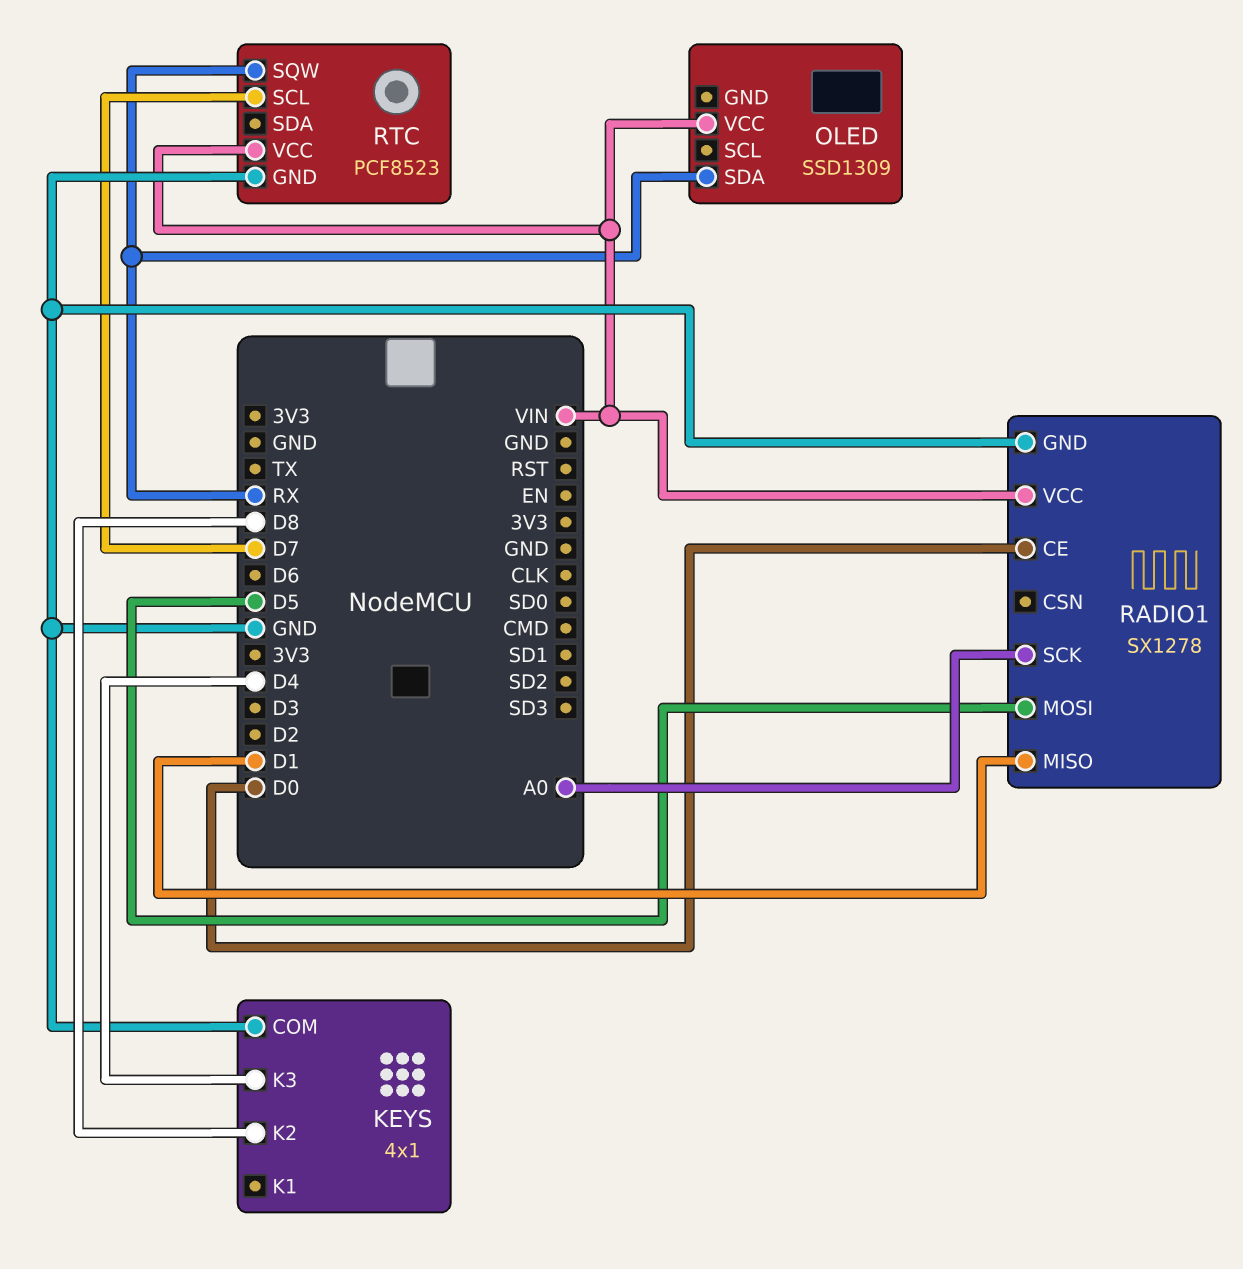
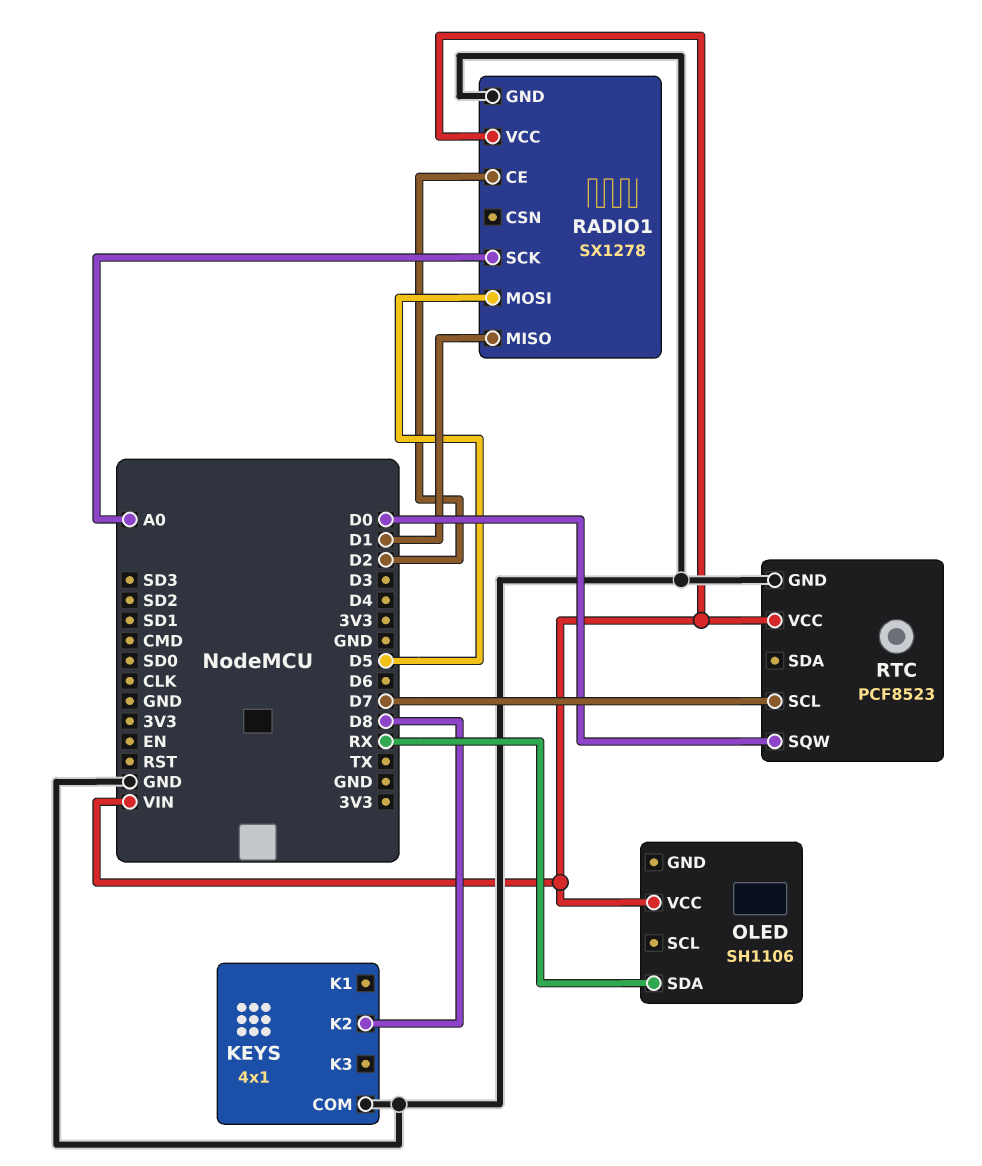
KEYS pin K3: D4 -> none
OLED: SSD1309 -> SH1106
RADIO1 pin CE: D0 -> D2
RTC pin SQW: RX -> D0

